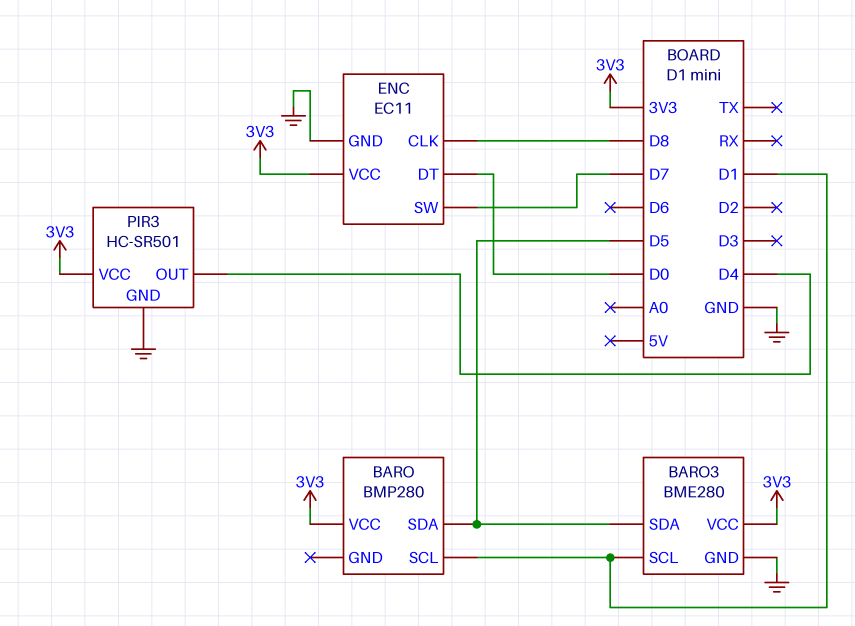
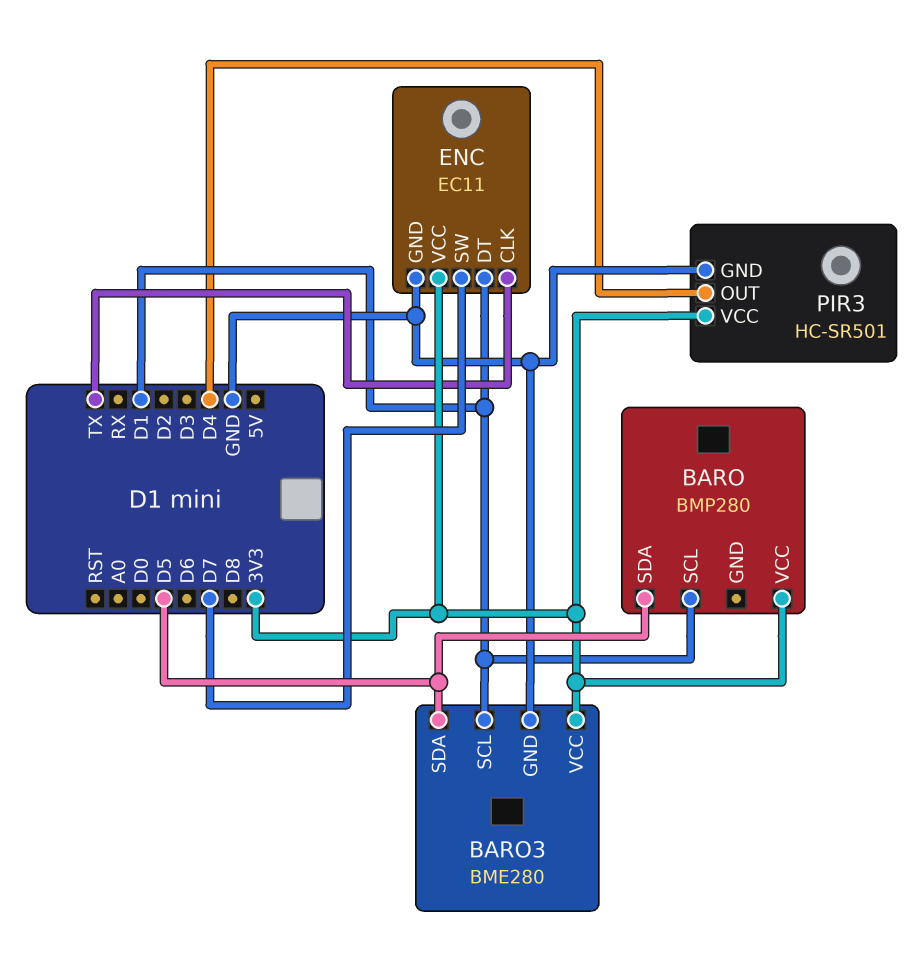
ENC pin CLK: D8 -> TX
ENC pin DT: D0 -> D1

